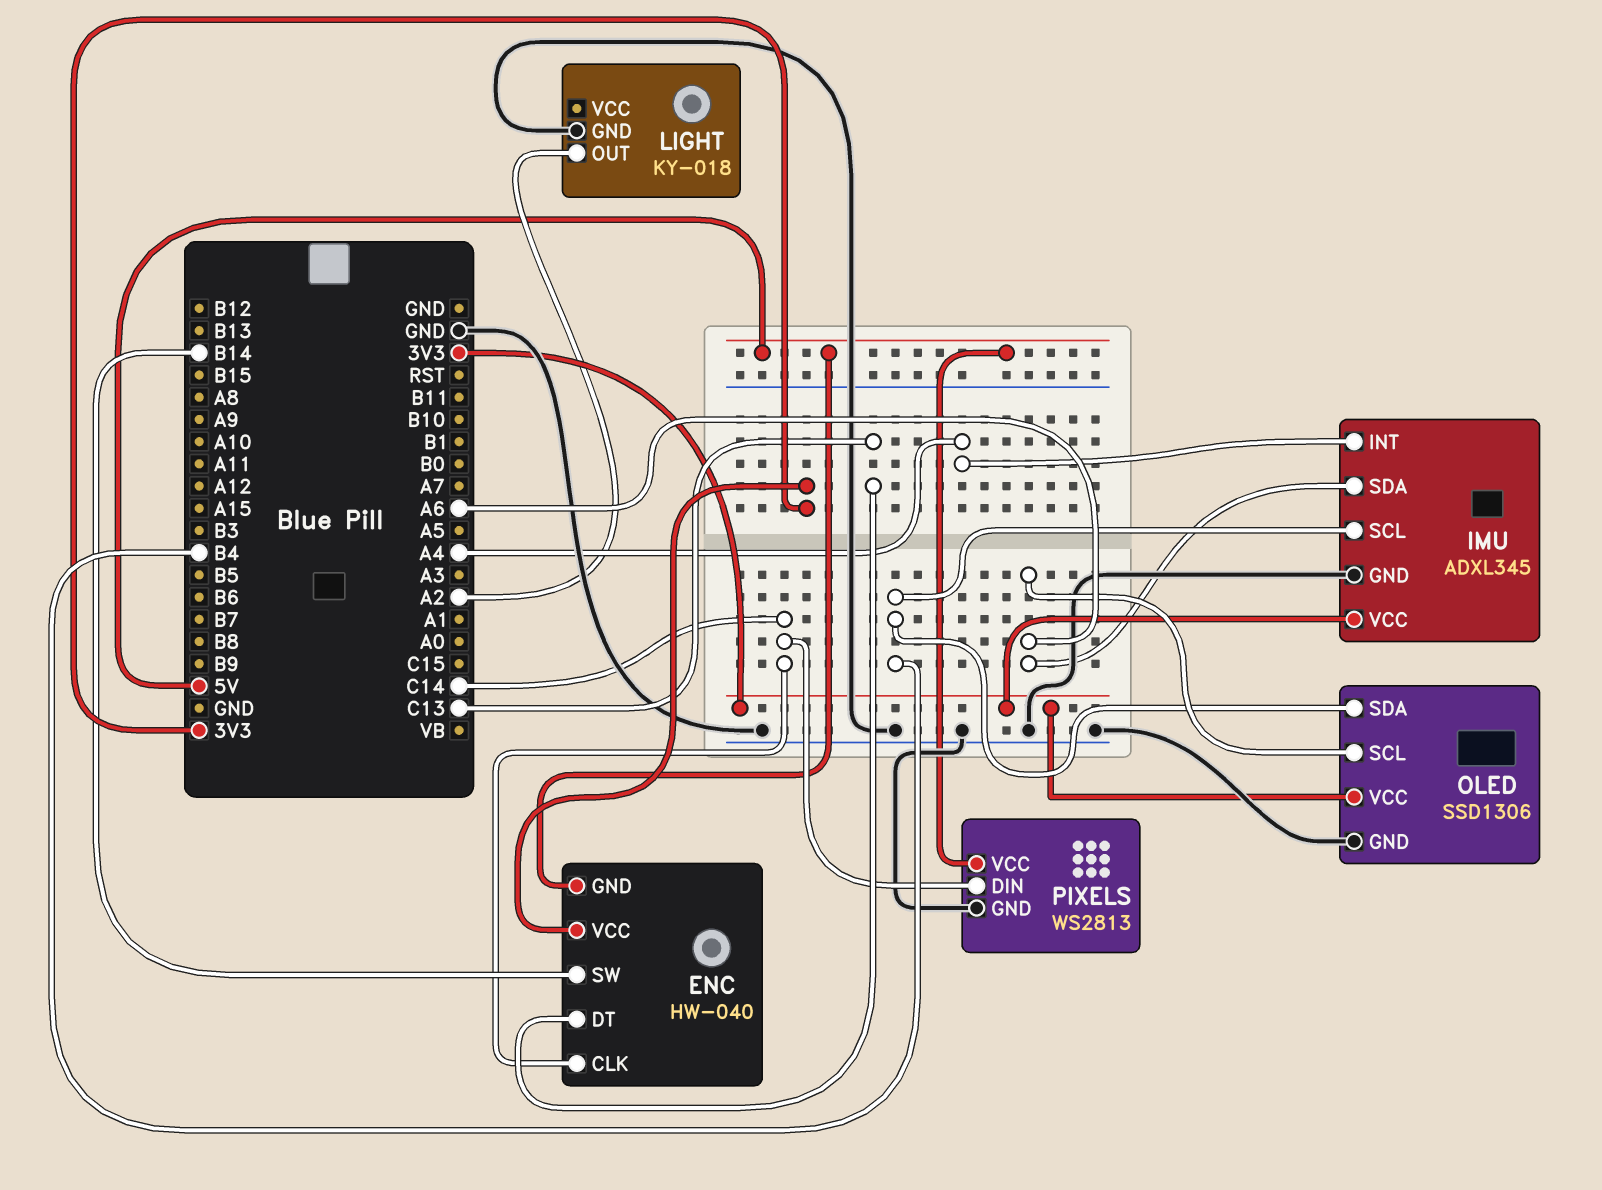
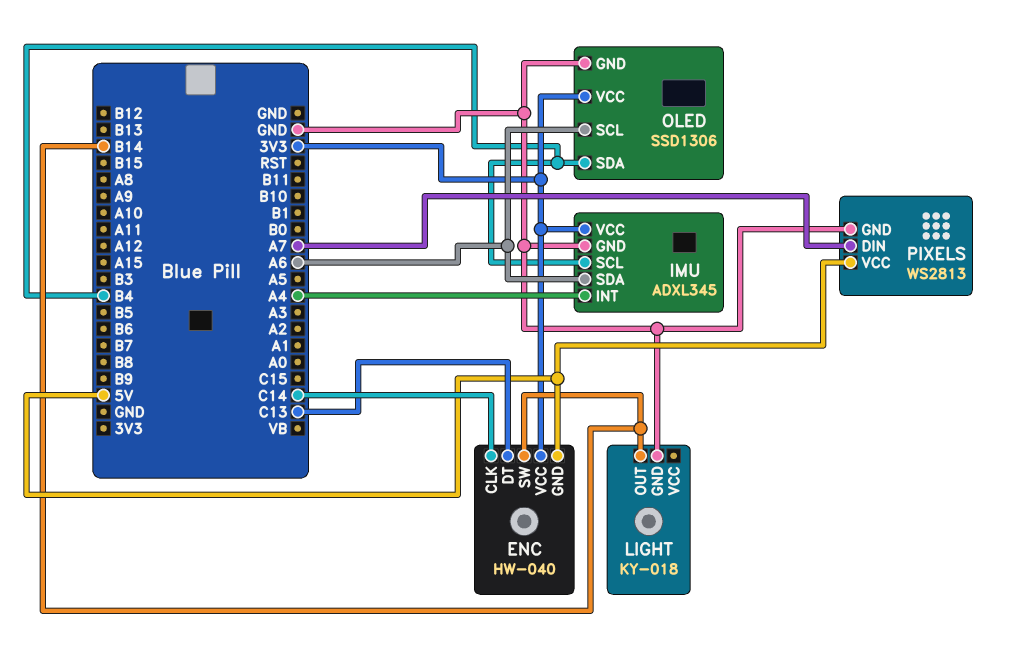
LIGHT pin OUT: A2 -> B14
PIXELS pin DIN: C14 -> A7

